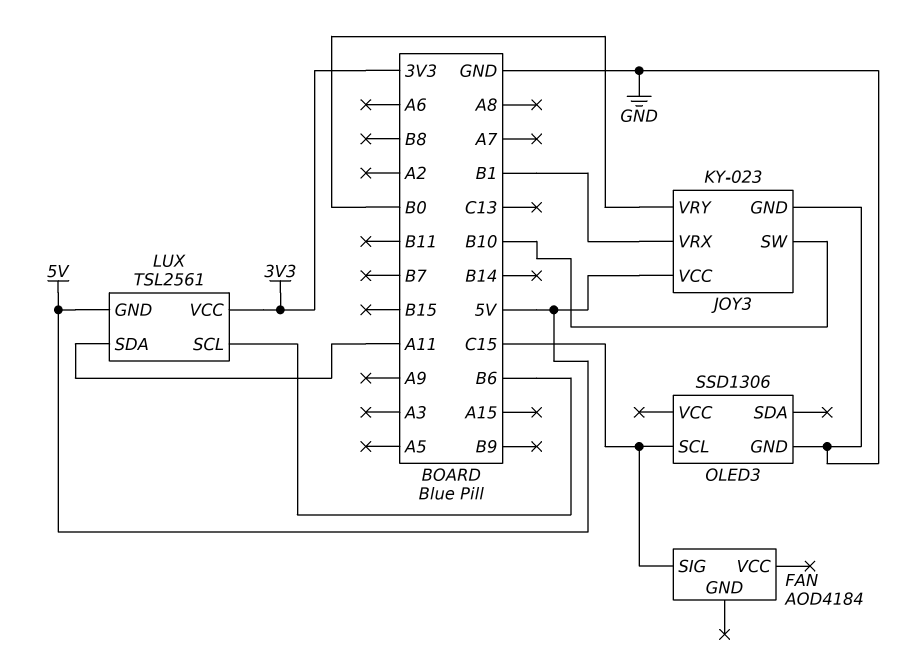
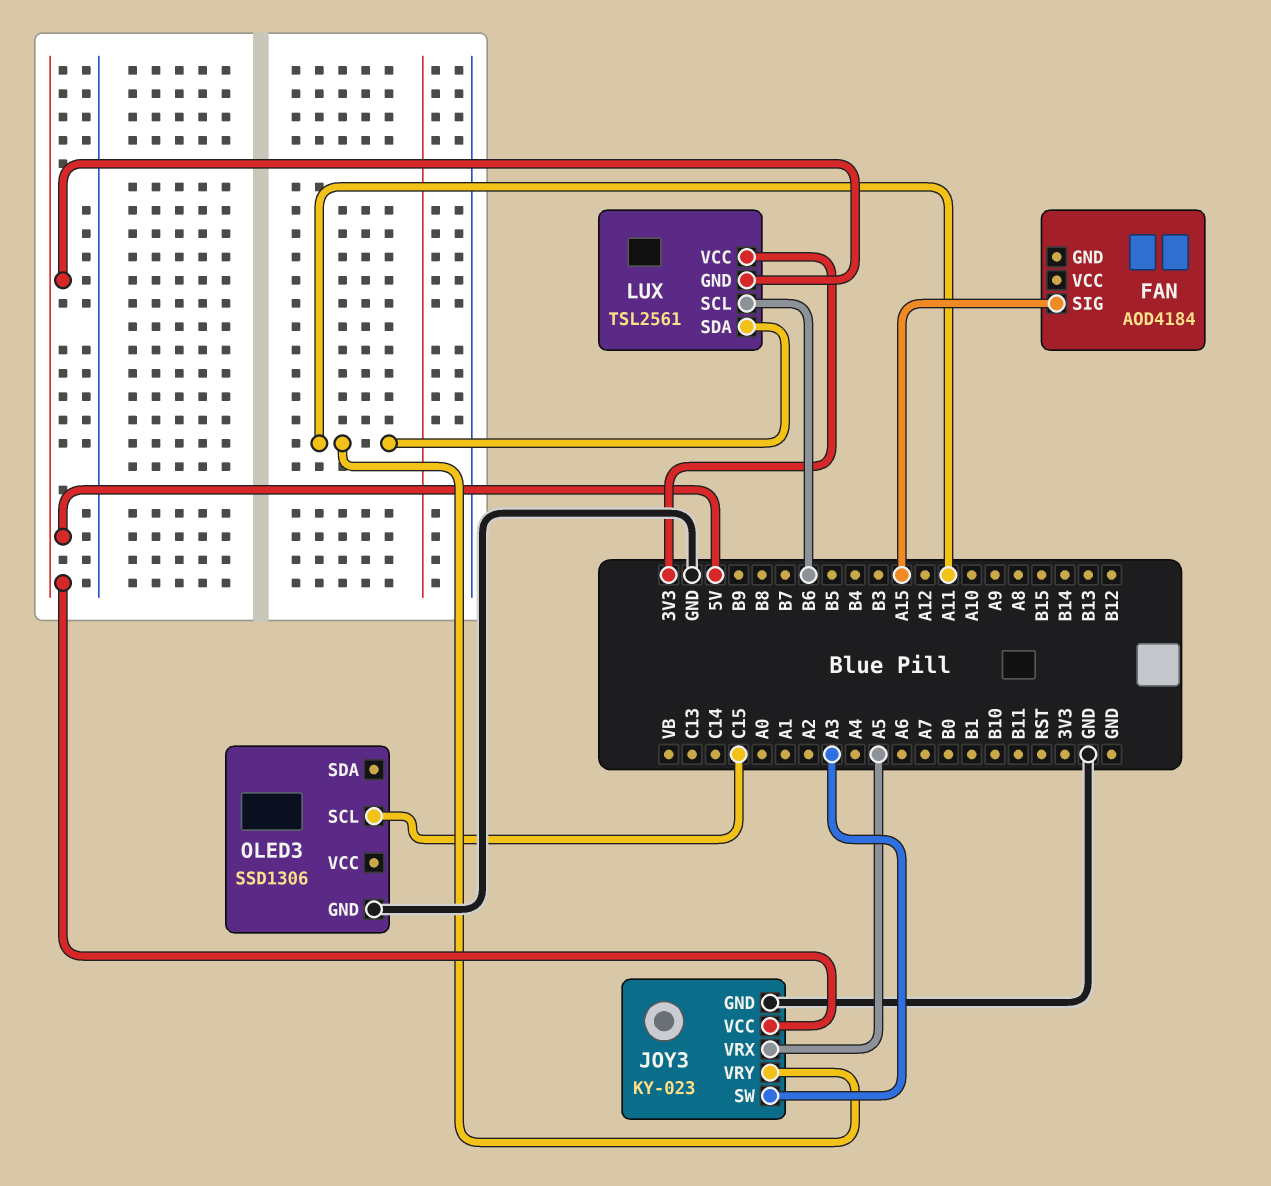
FAN pin SIG: C15 -> A15
JOY3 pin SW: B10 -> A3
JOY3 pin VRX: B1 -> A5
JOY3 pin VRY: B0 -> A11

